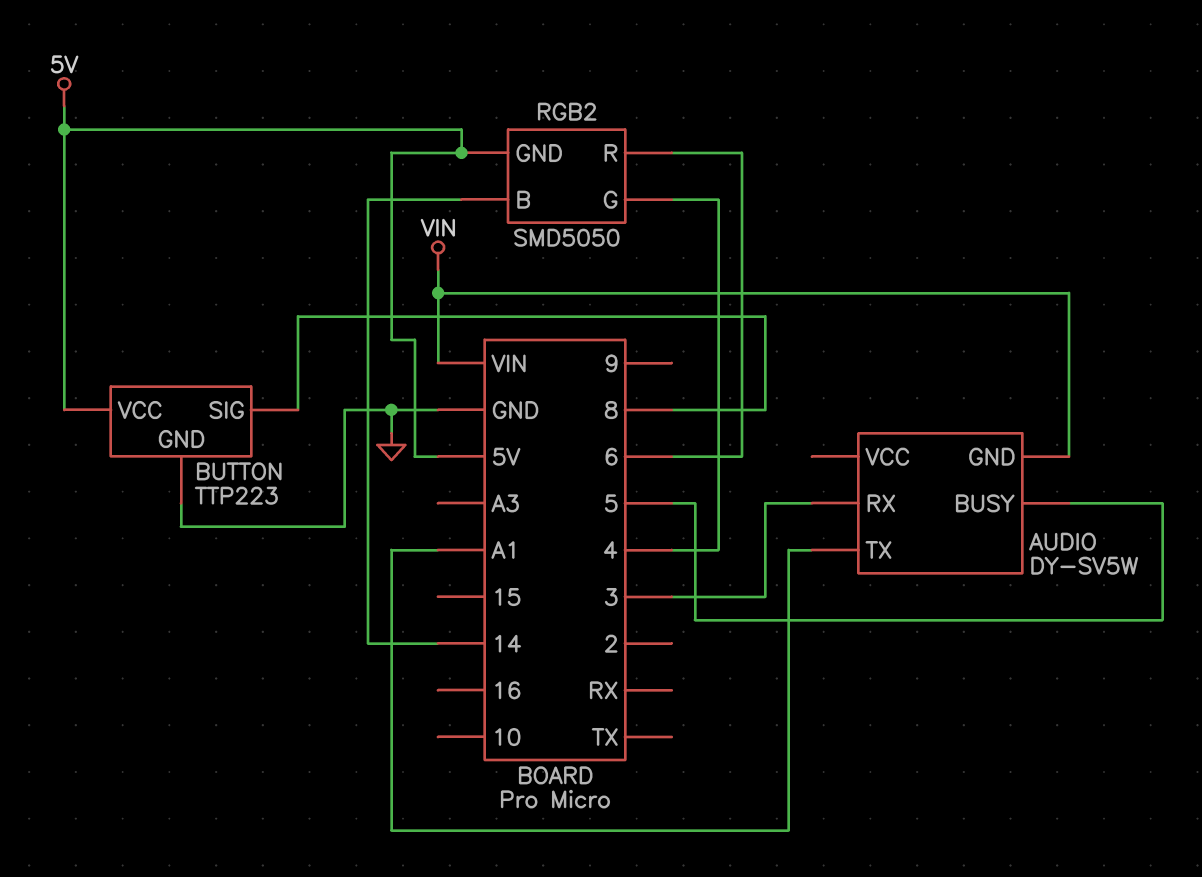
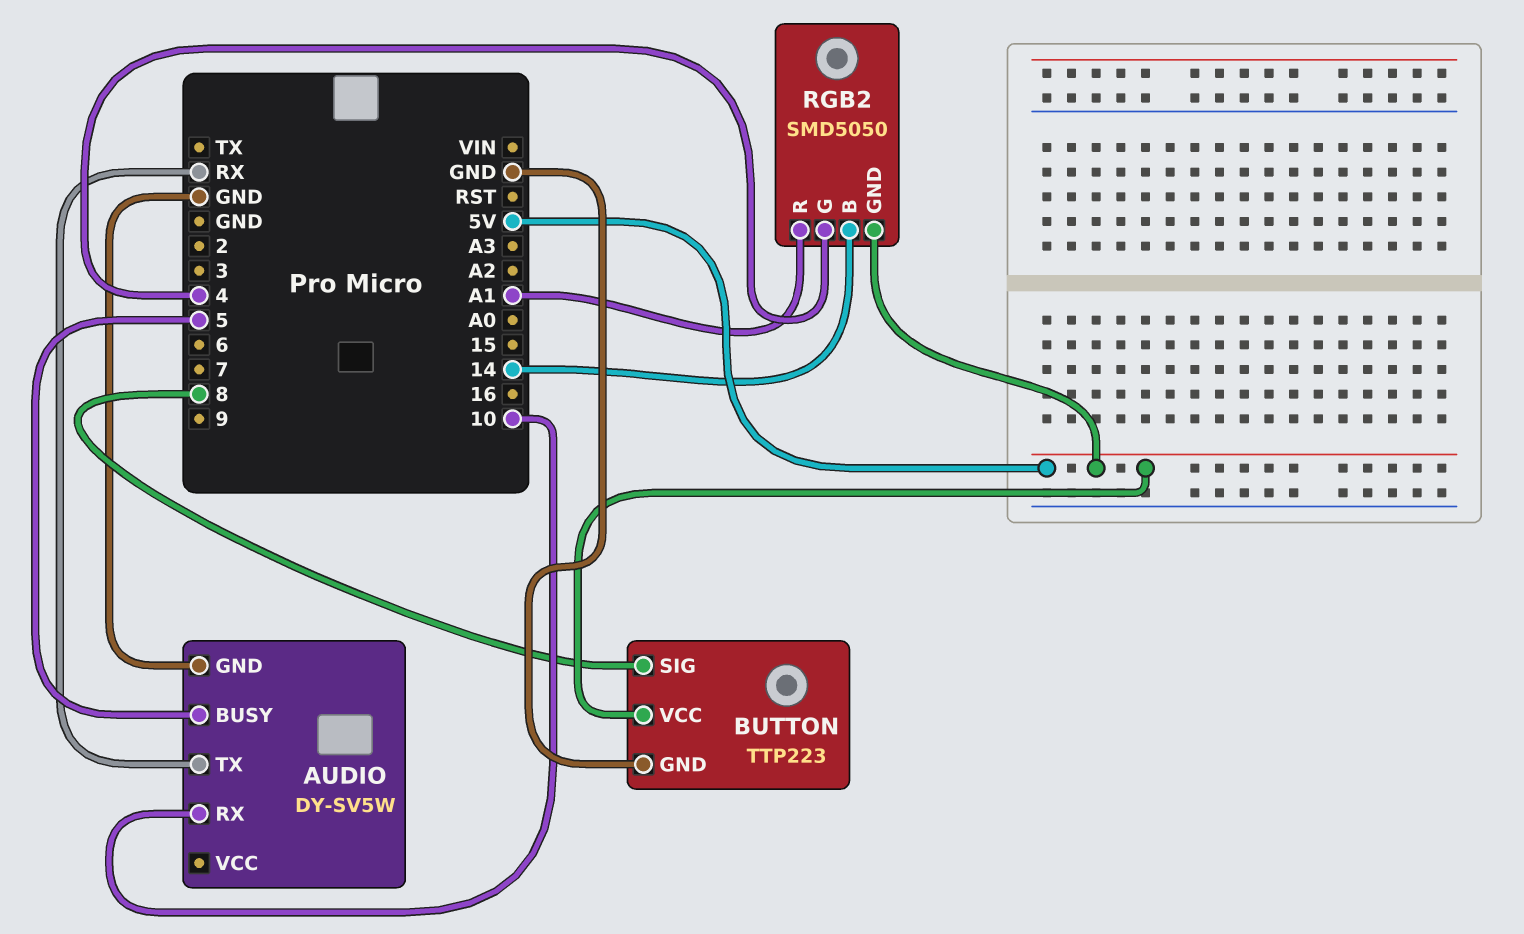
AUDIO pin GND: VIN -> GND
AUDIO pin RX: 3 -> 10
AUDIO pin TX: A1 -> RX
RGB2 pin R: 6 -> A1

